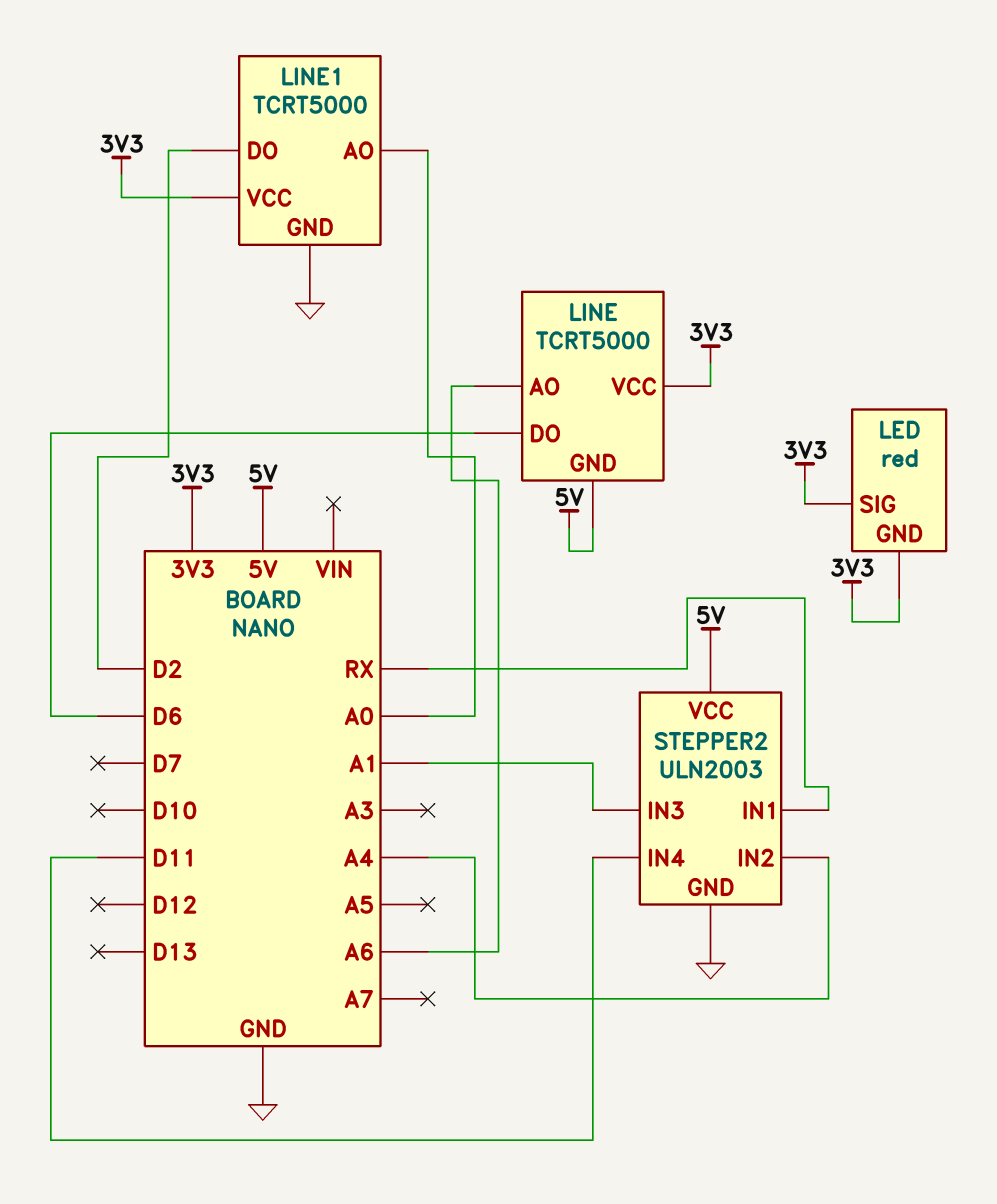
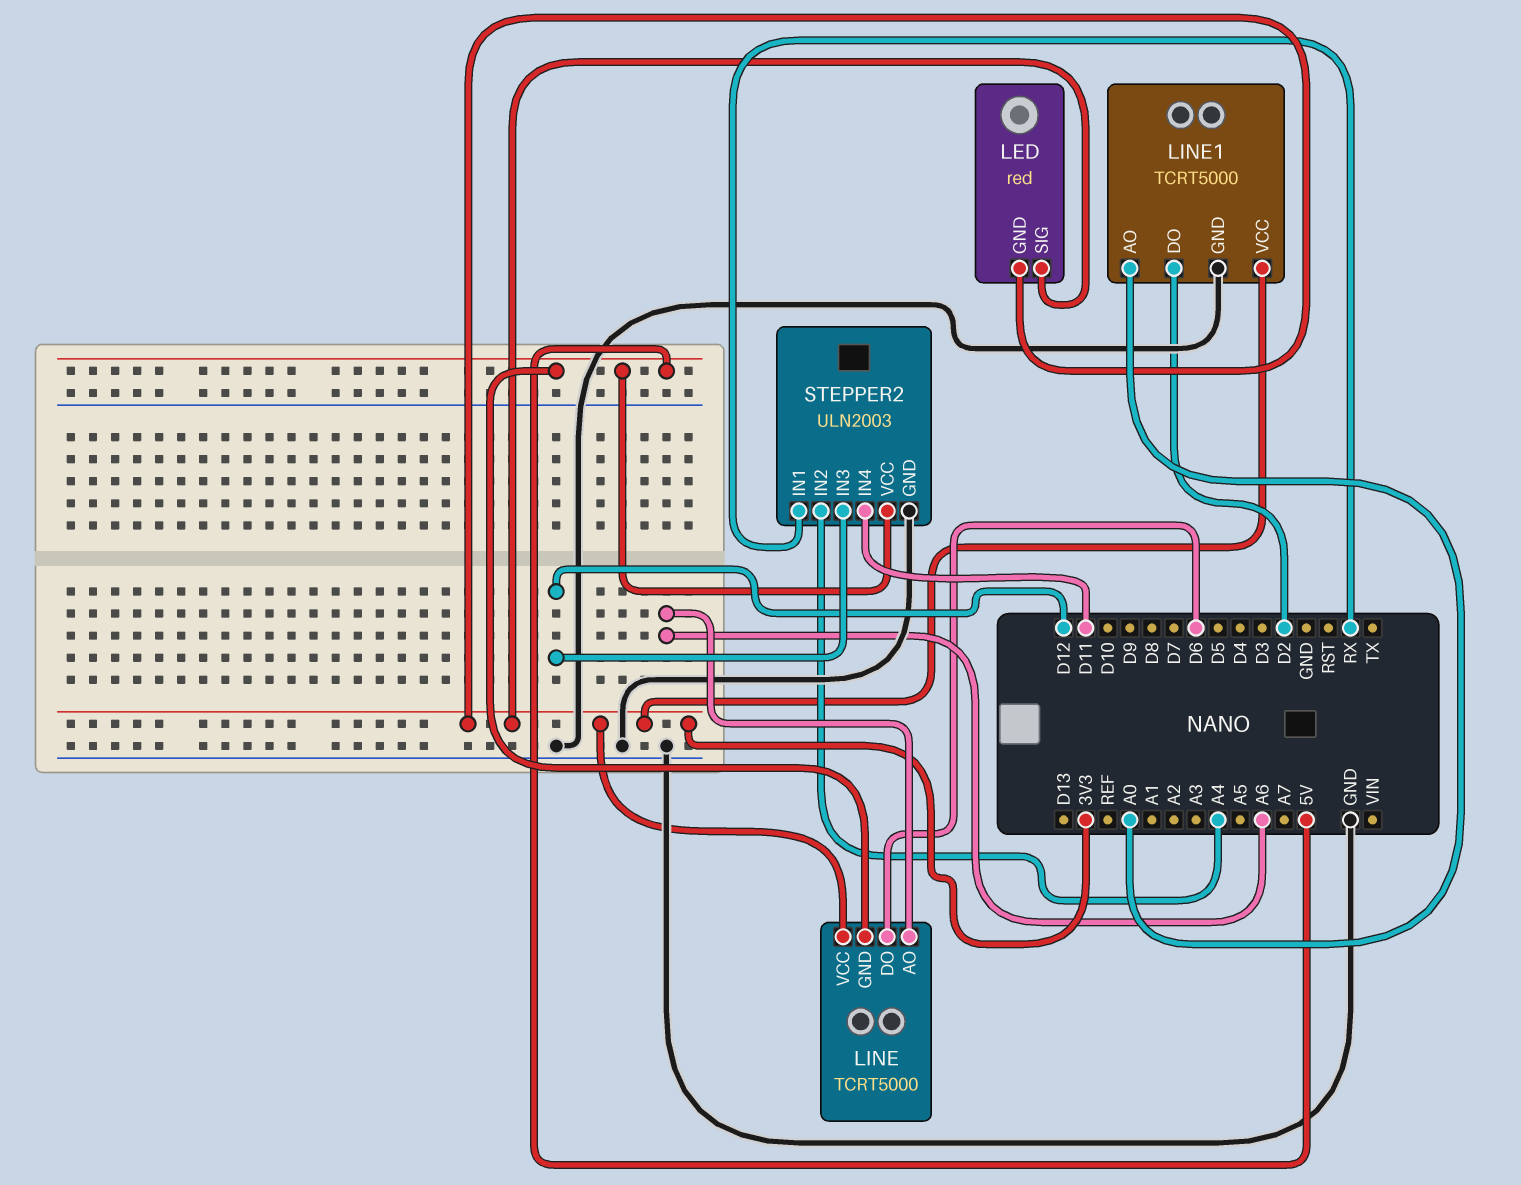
STEPPER2 pin IN3: A1 -> D12

